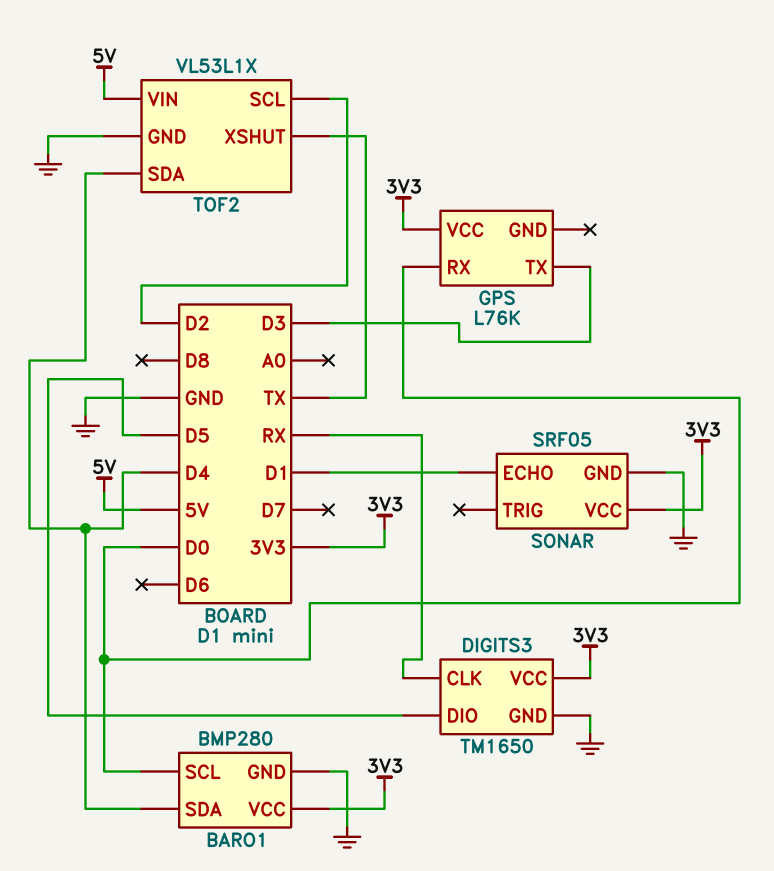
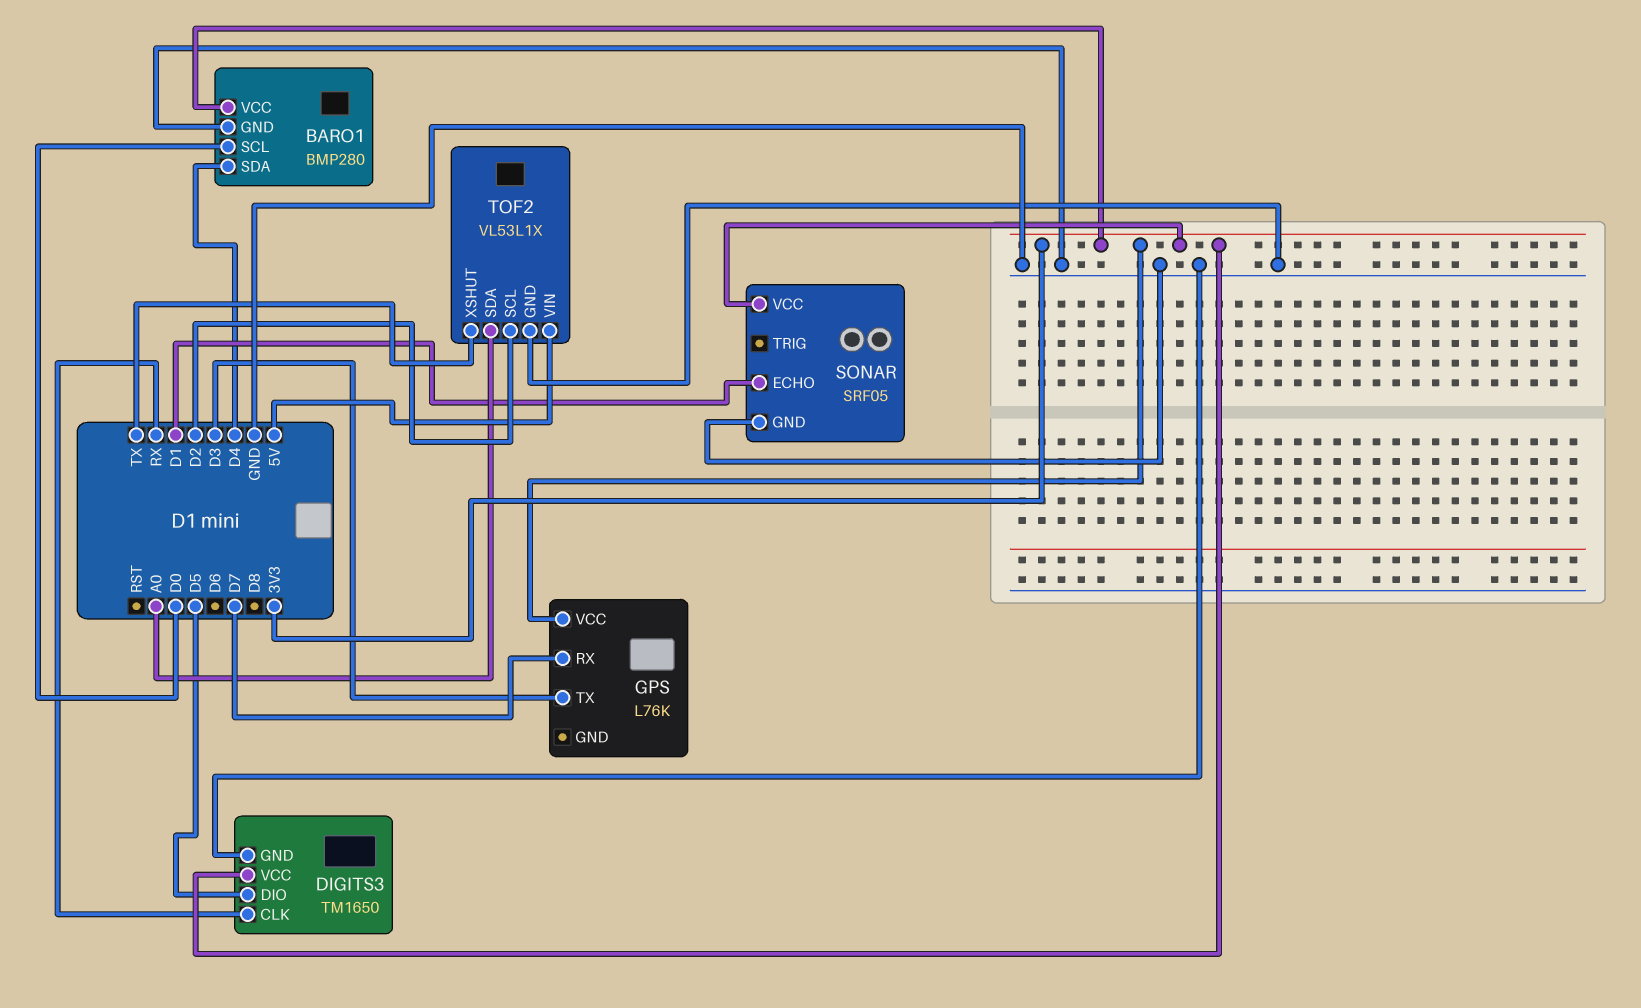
GPS pin RX: D0 -> D7
TOF2 pin SDA: D4 -> A0

